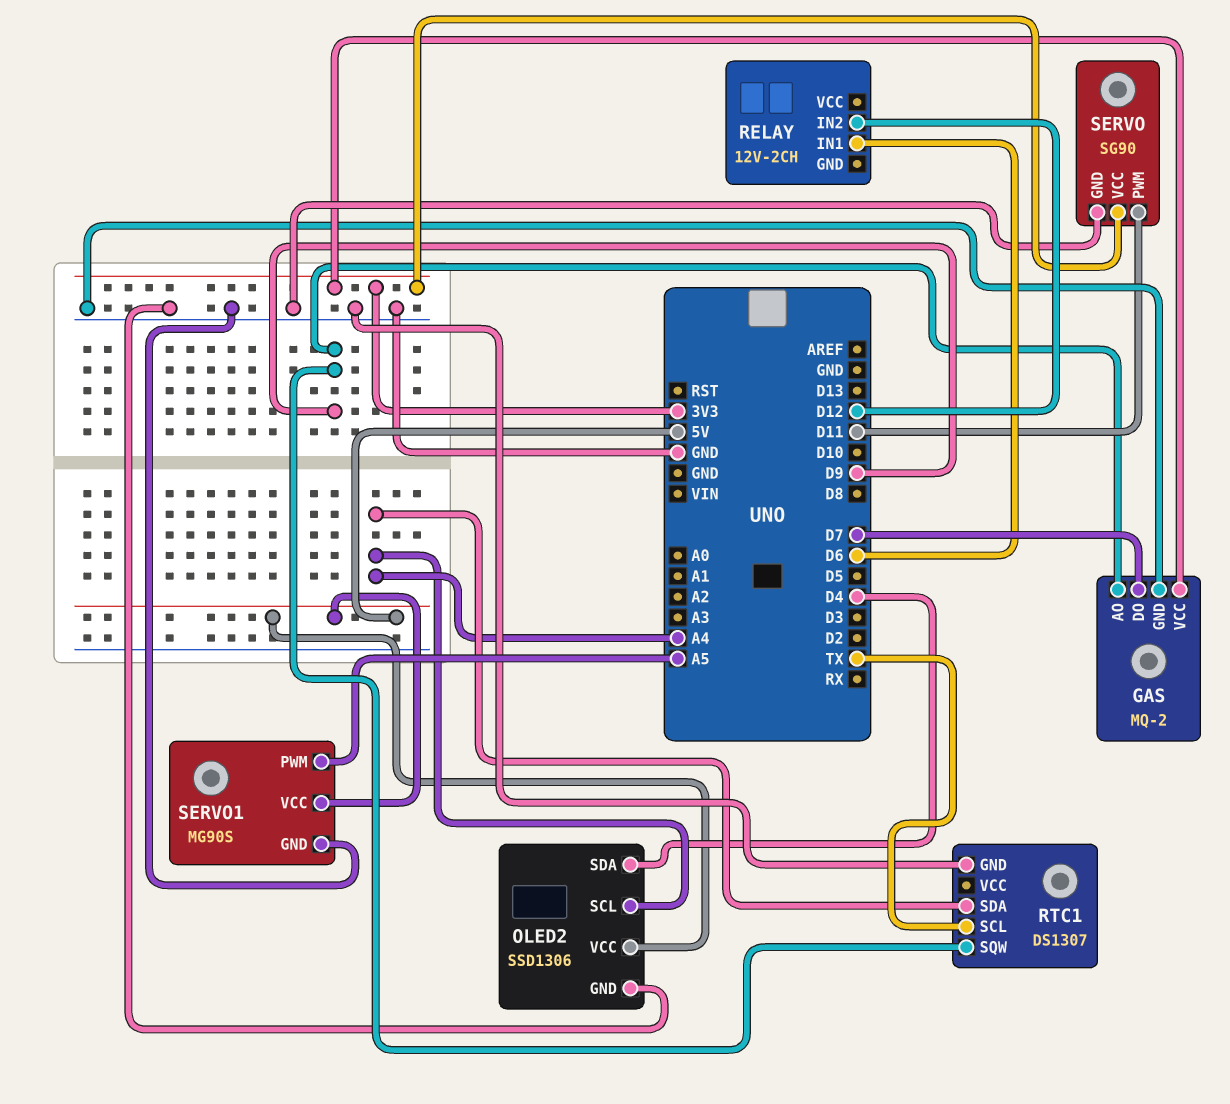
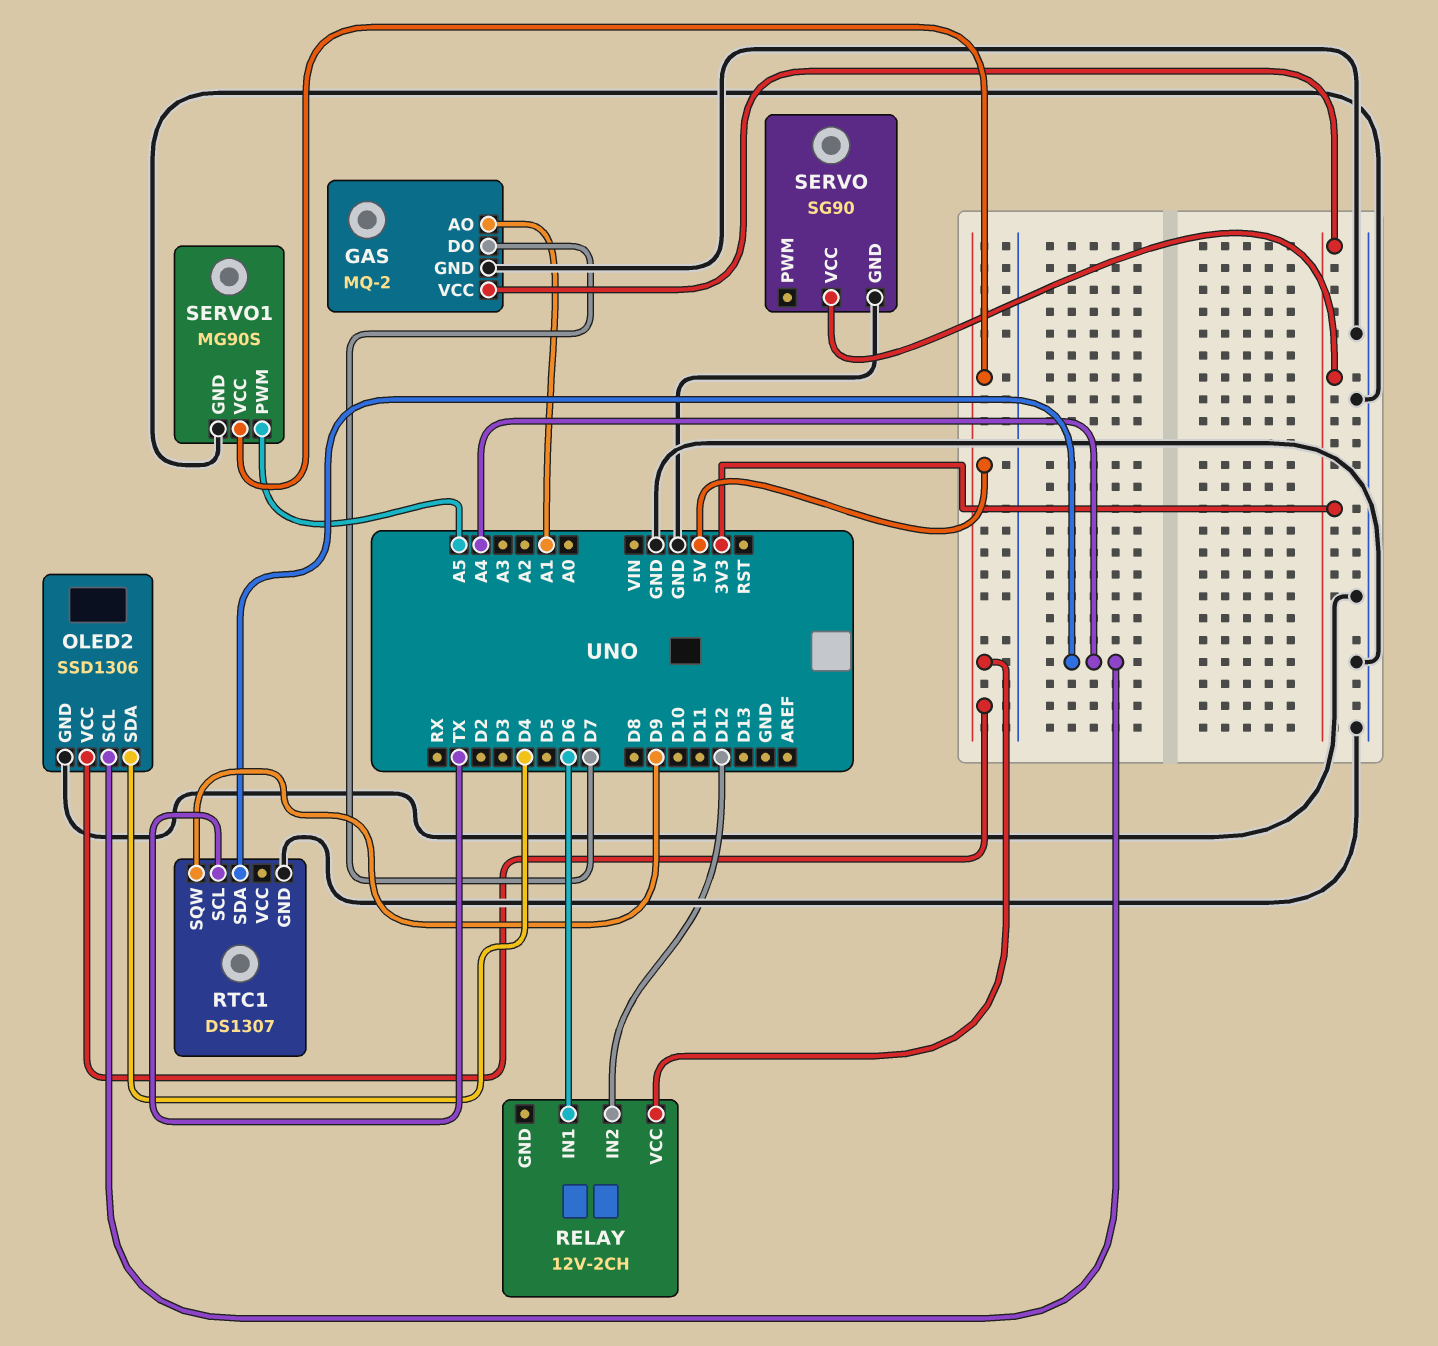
GAS pin AO: D9 -> A1
RELAY pin VCC: none -> 5V
SERVO pin PWM: D11 -> none

